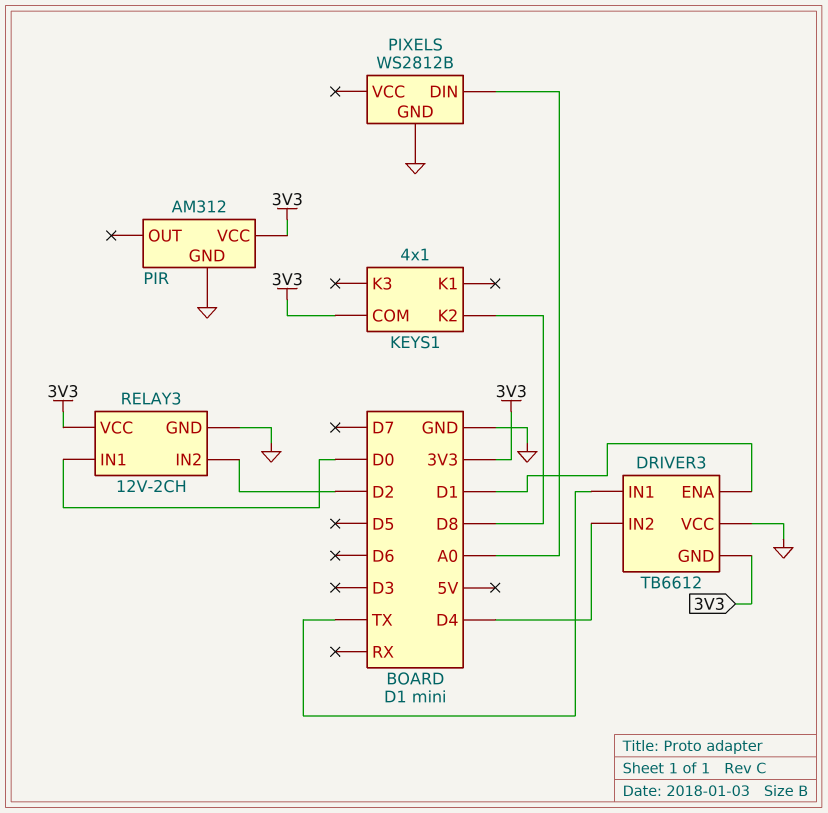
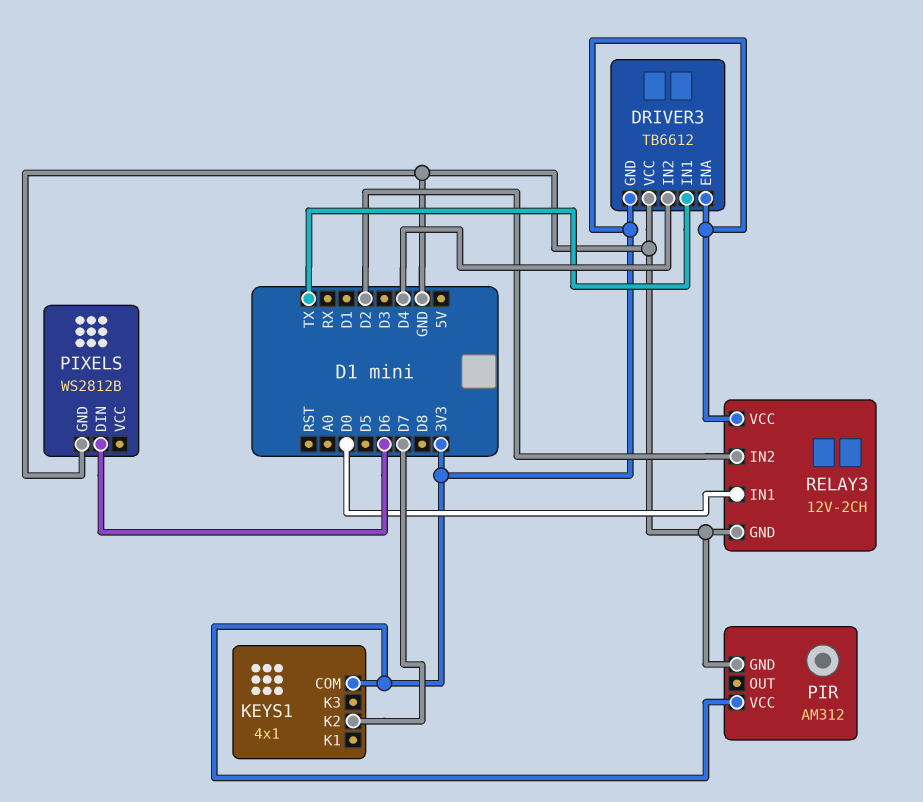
DRIVER3 pin ENA: D1 -> 3V3
KEYS1 pin K2: D8 -> D7
PIXELS pin DIN: A0 -> D6

